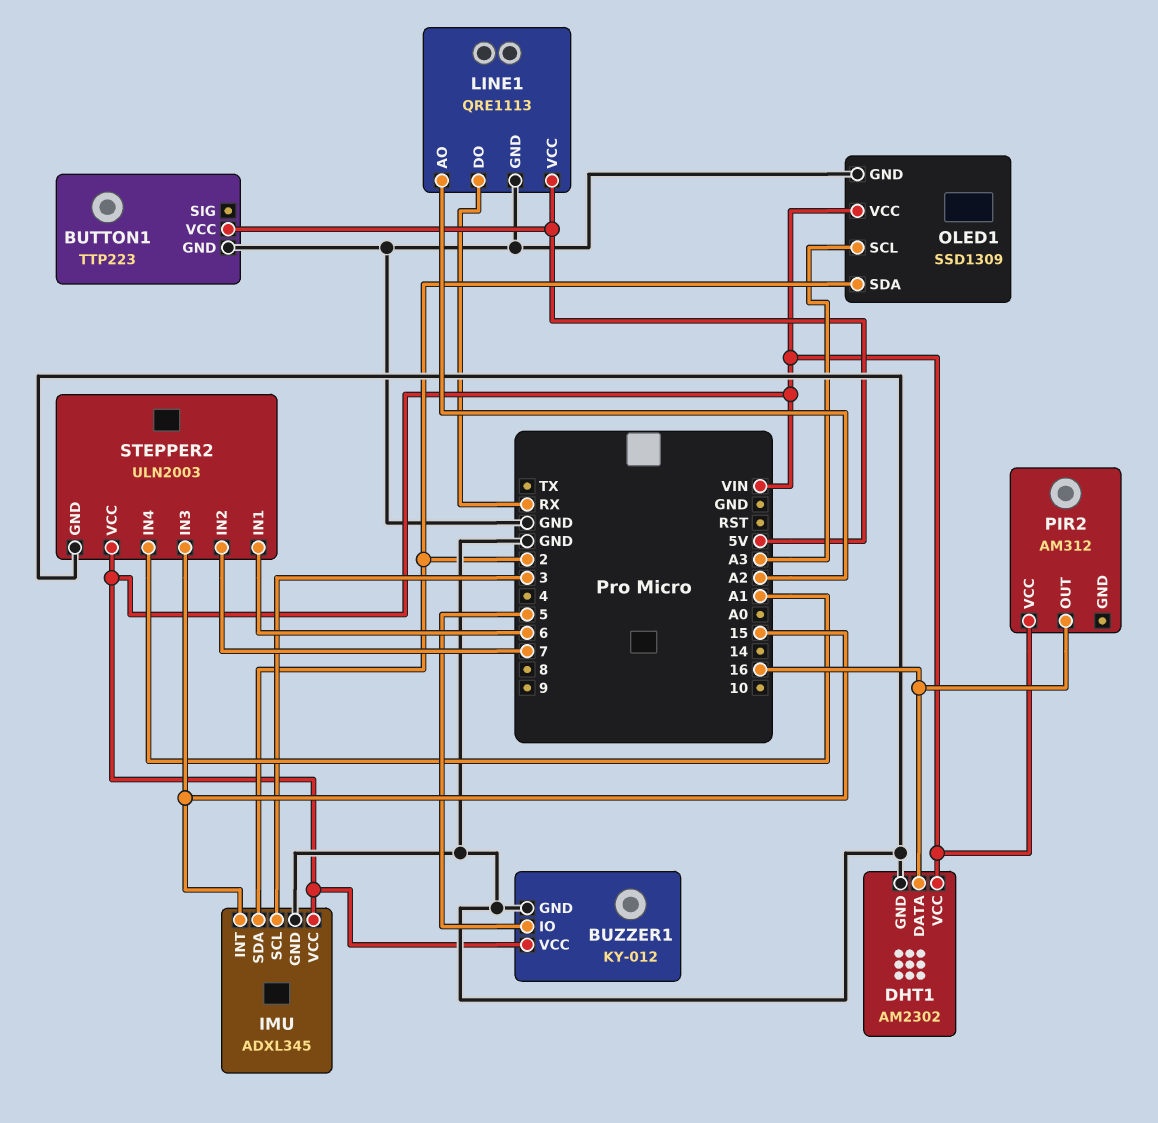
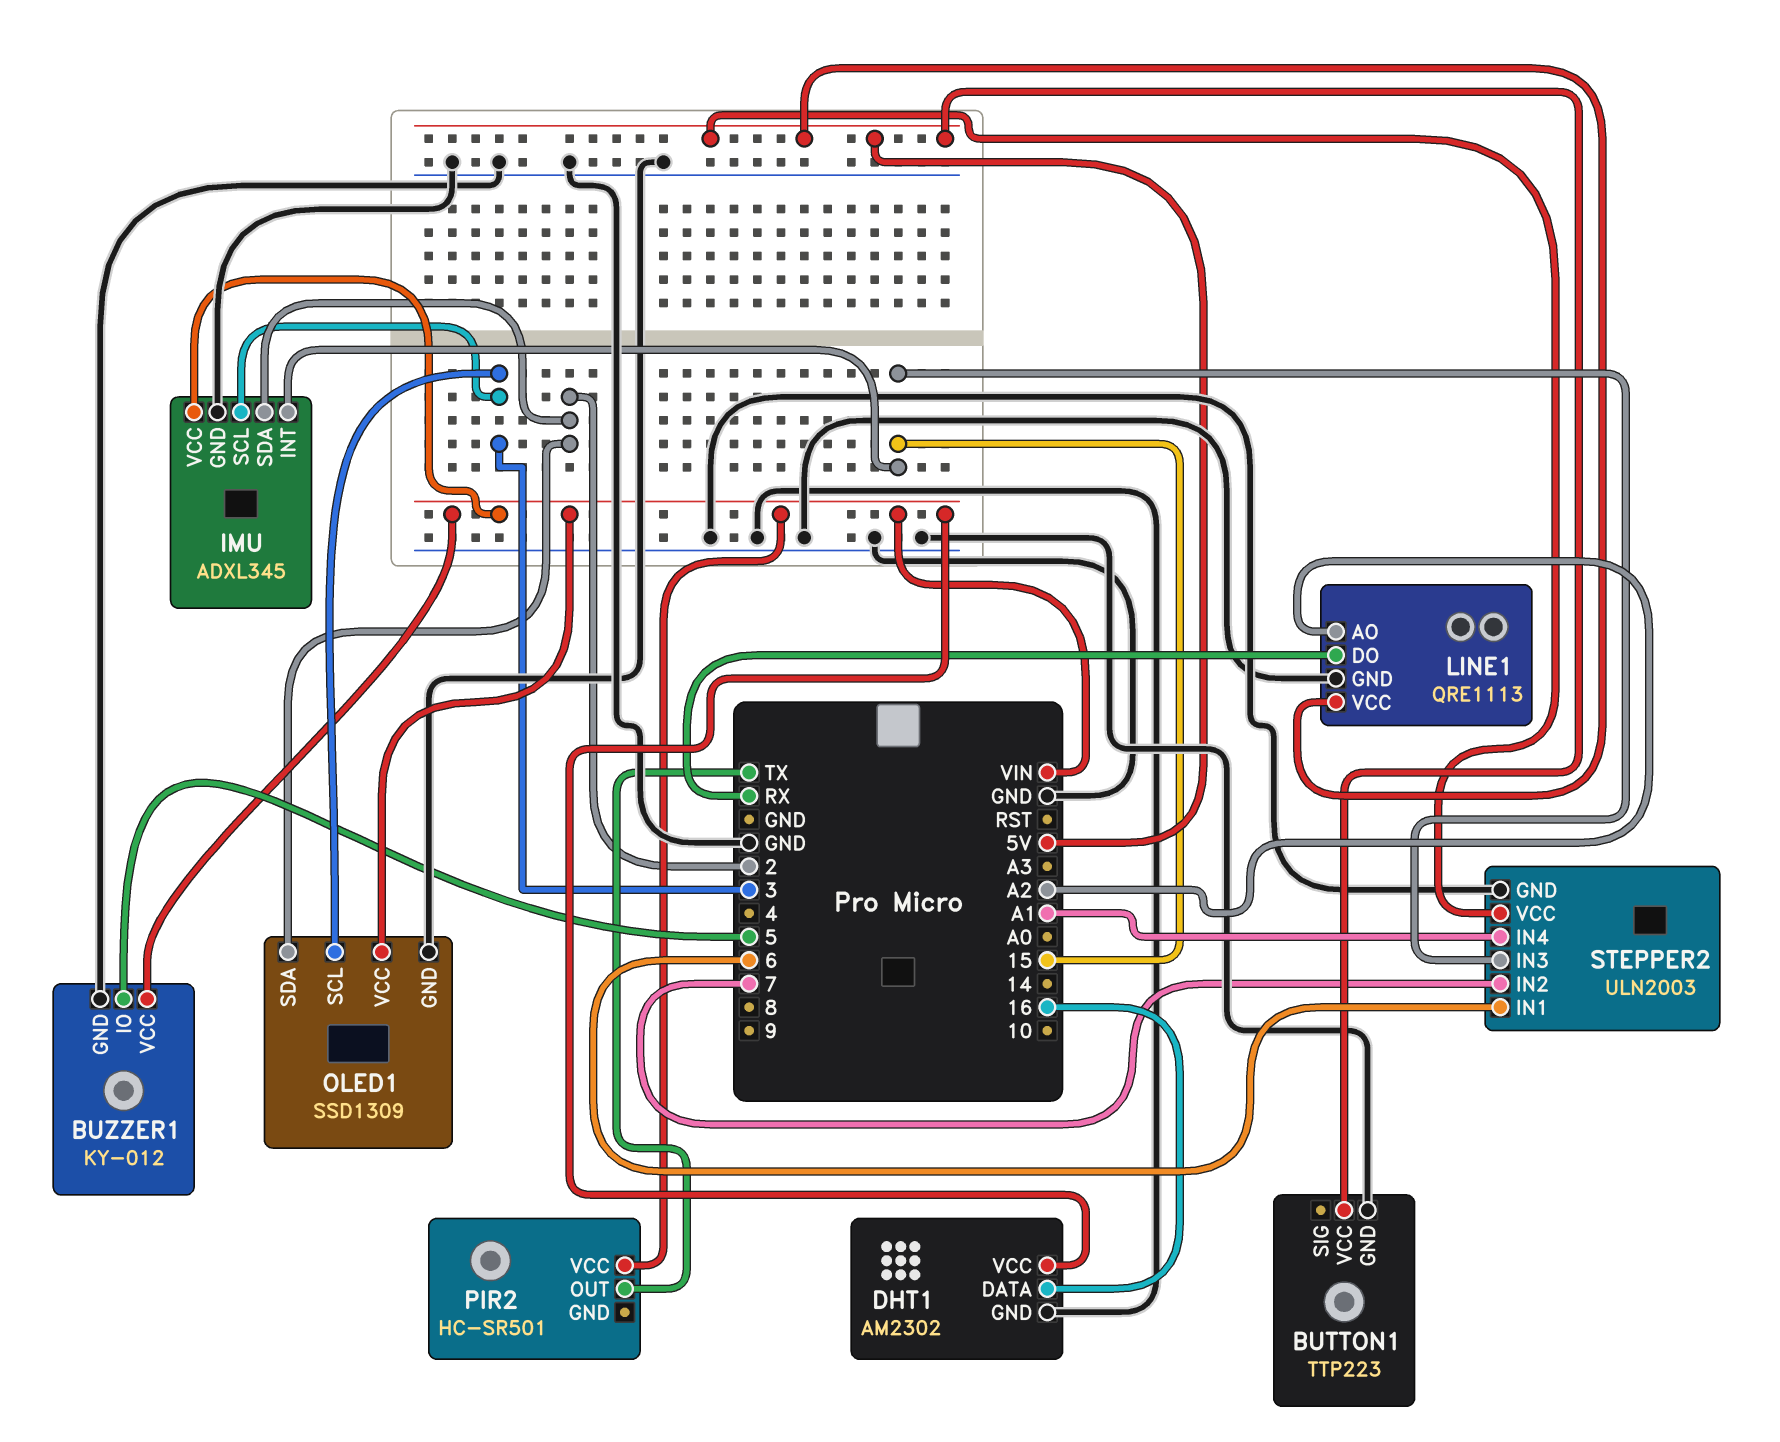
OLED1 pin SCL: A3 -> 3
PIR2: AM312 -> HC-SR501
PIR2 pin OUT: 16 -> TX
STEPPER2 pin VCC: VIN -> 5V

